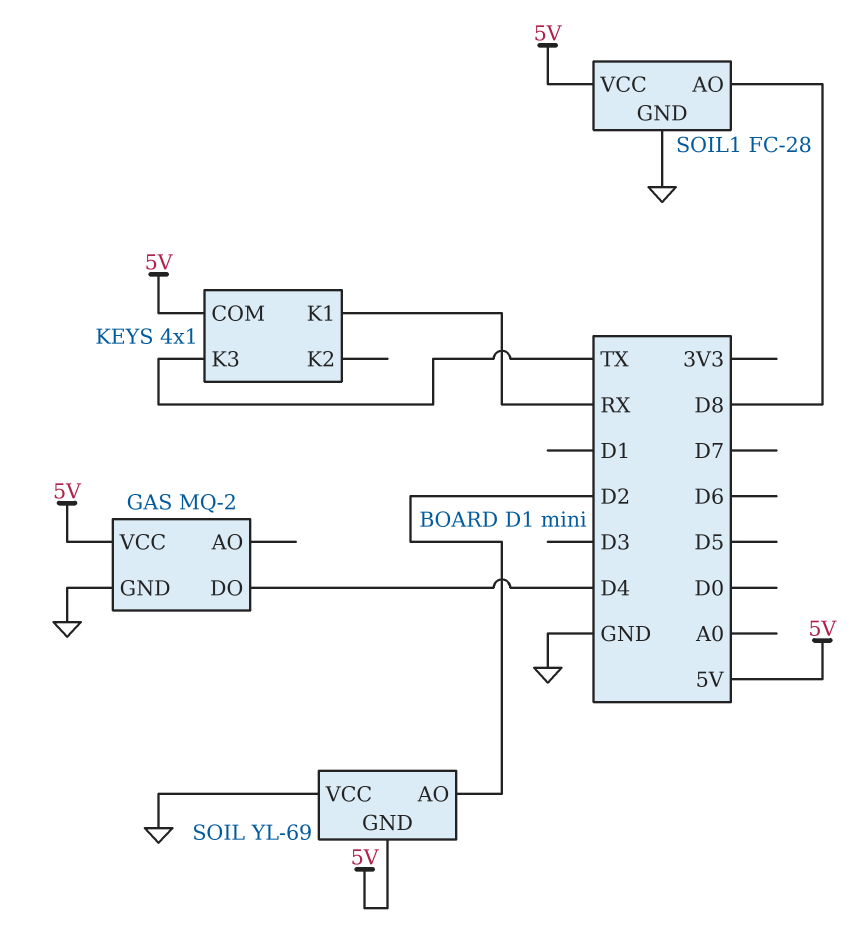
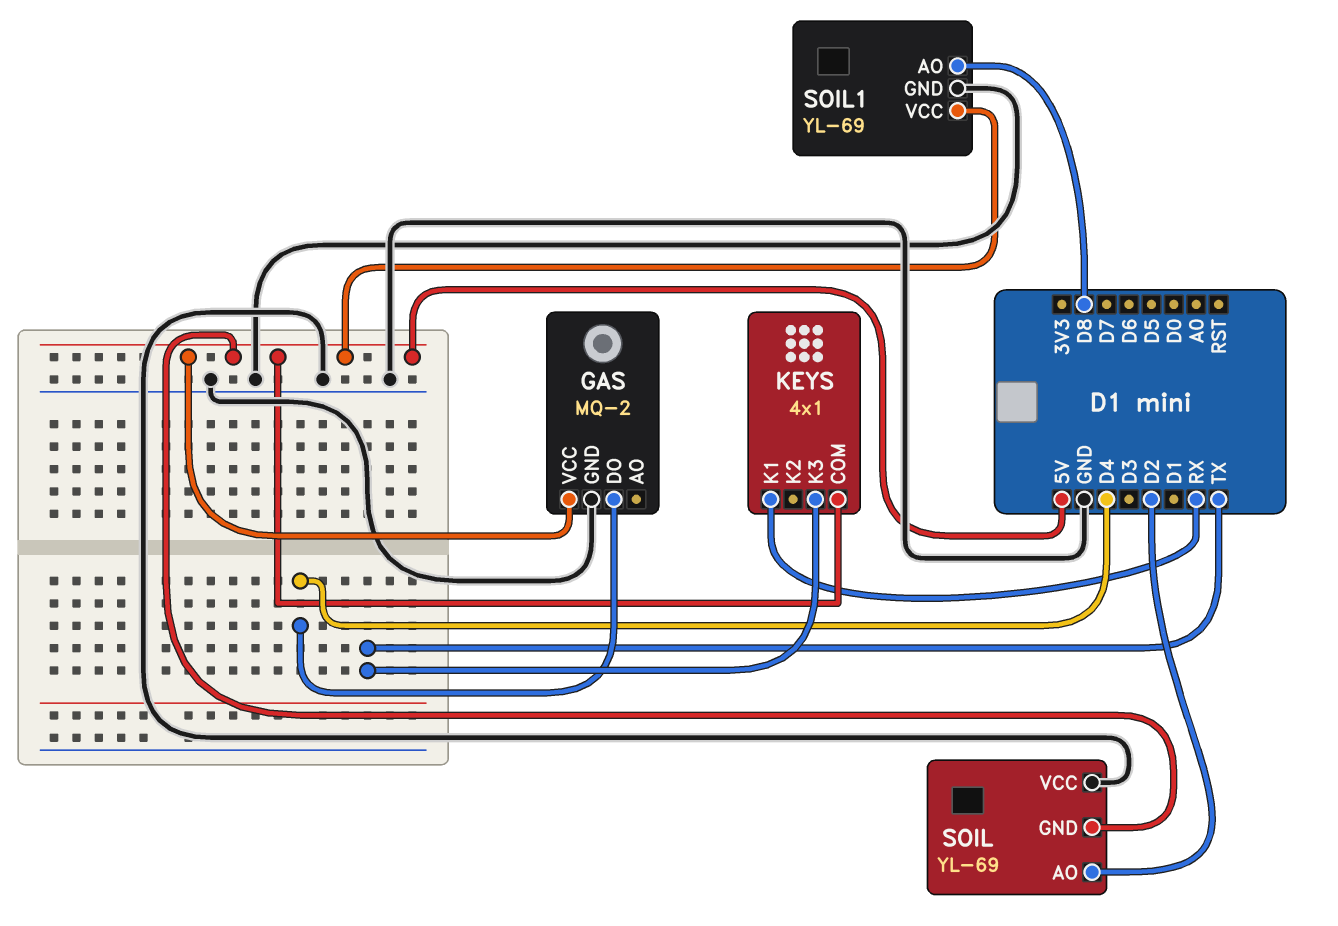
SOIL1: FC-28 -> YL-69

